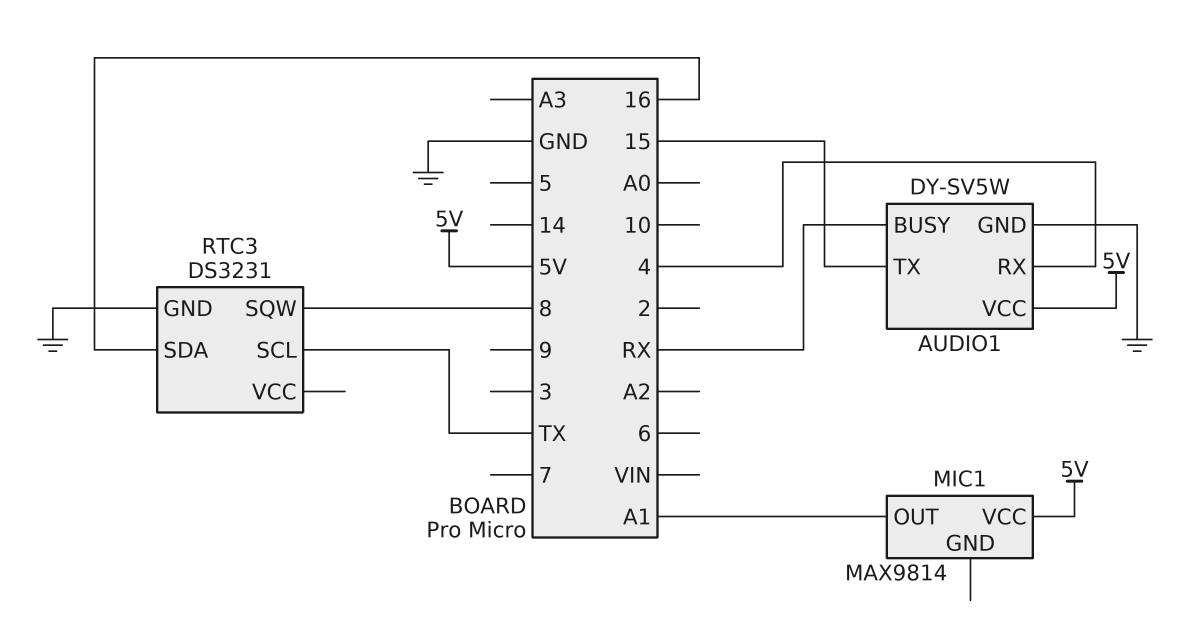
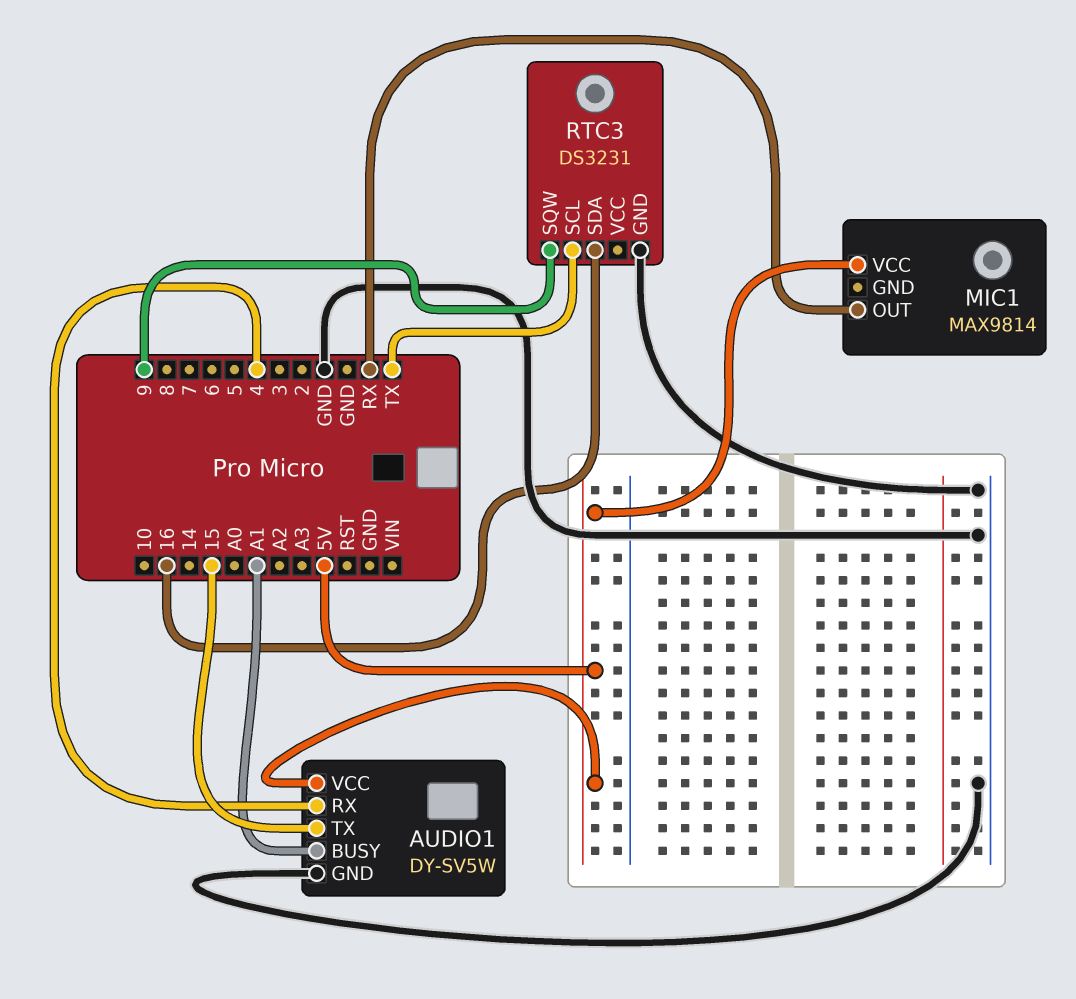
AUDIO1 pin BUSY: RX -> A1
MIC1 pin OUT: A1 -> RX
RTC3 pin SQW: 8 -> 9

